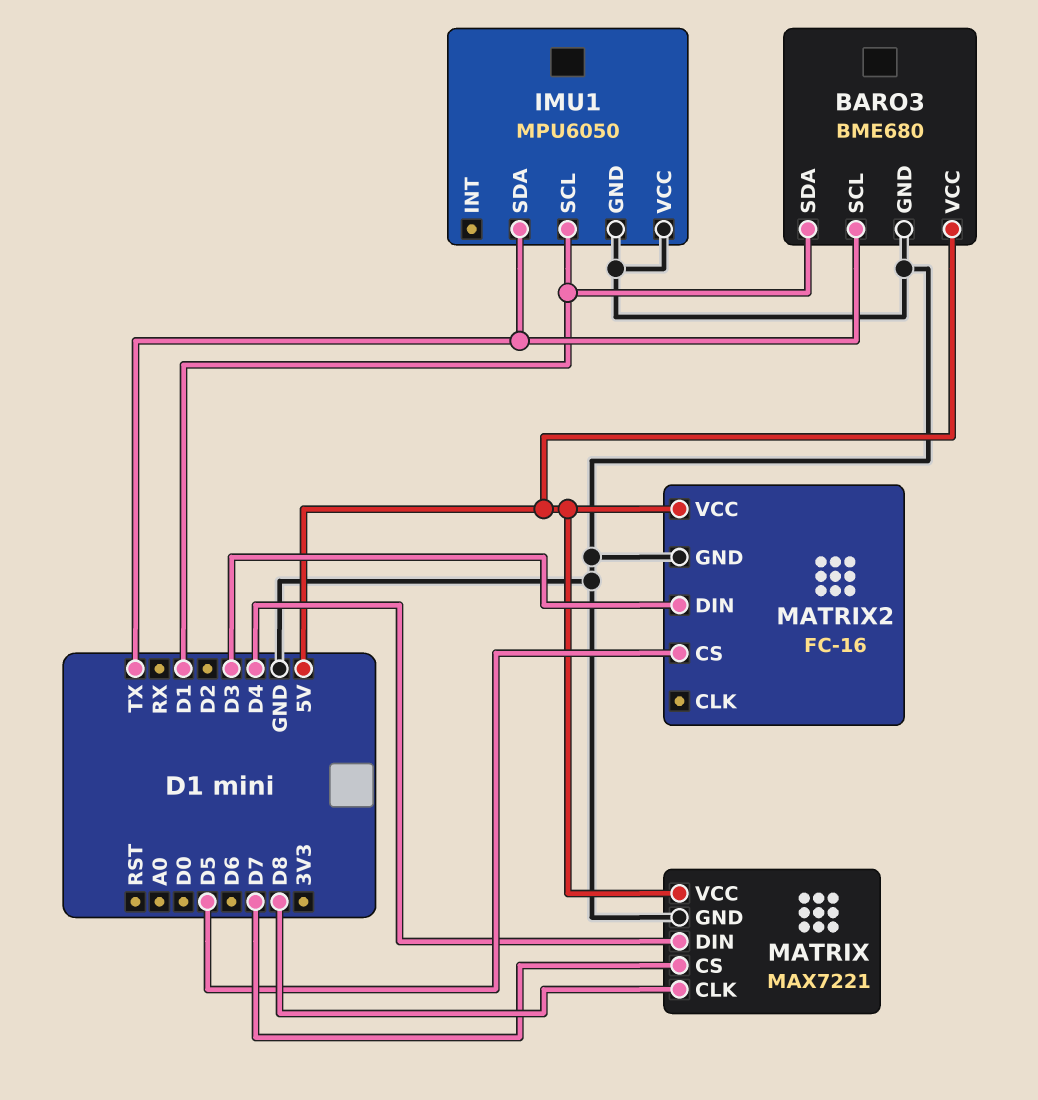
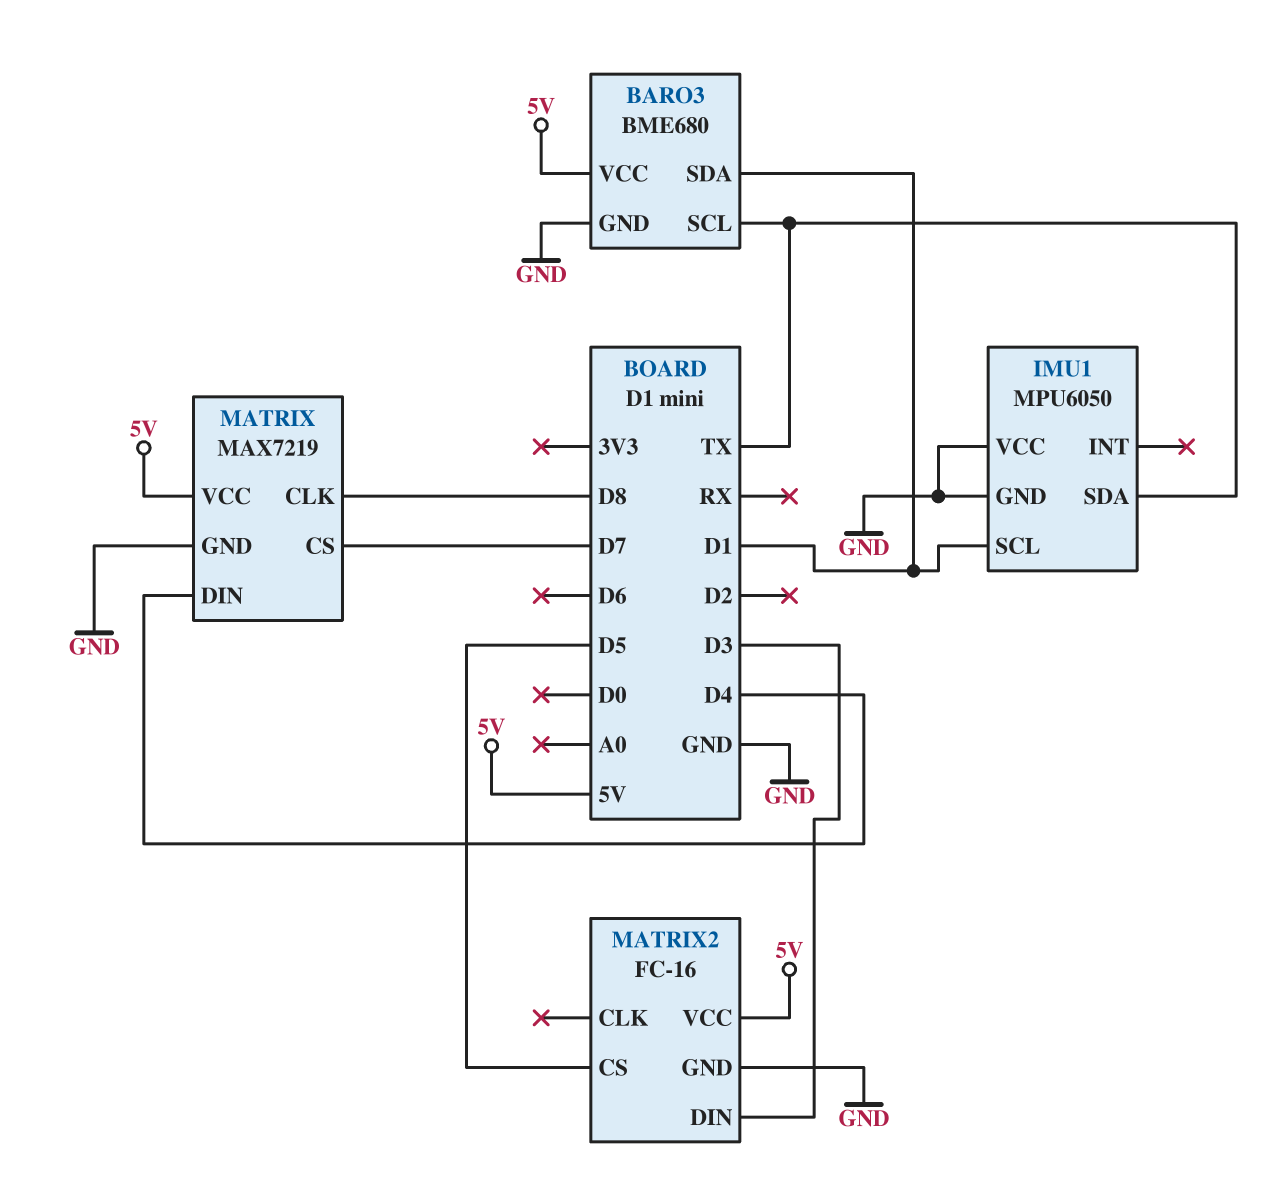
MATRIX: MAX7221 -> MAX7219

